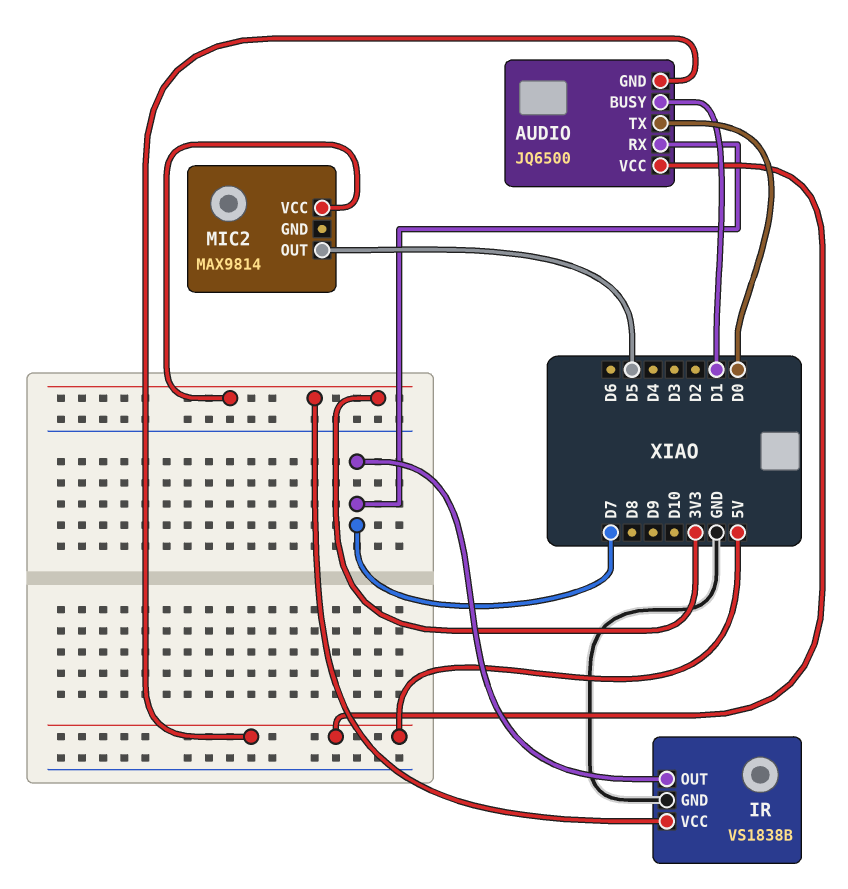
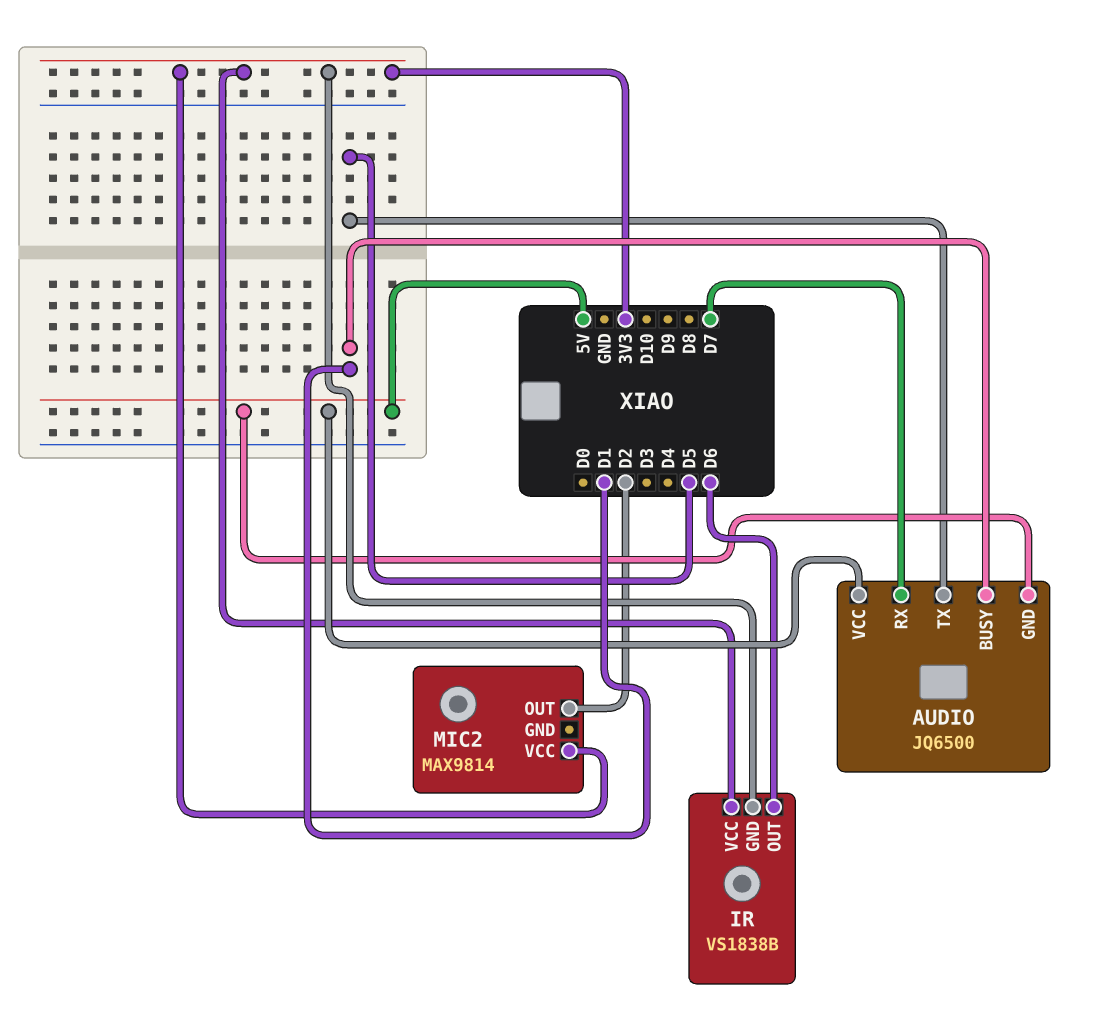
AUDIO pin TX: D0 -> D5
IR pin GND: GND -> 3V3
IR pin OUT: D7 -> D6
MIC2 pin OUT: D5 -> D2

